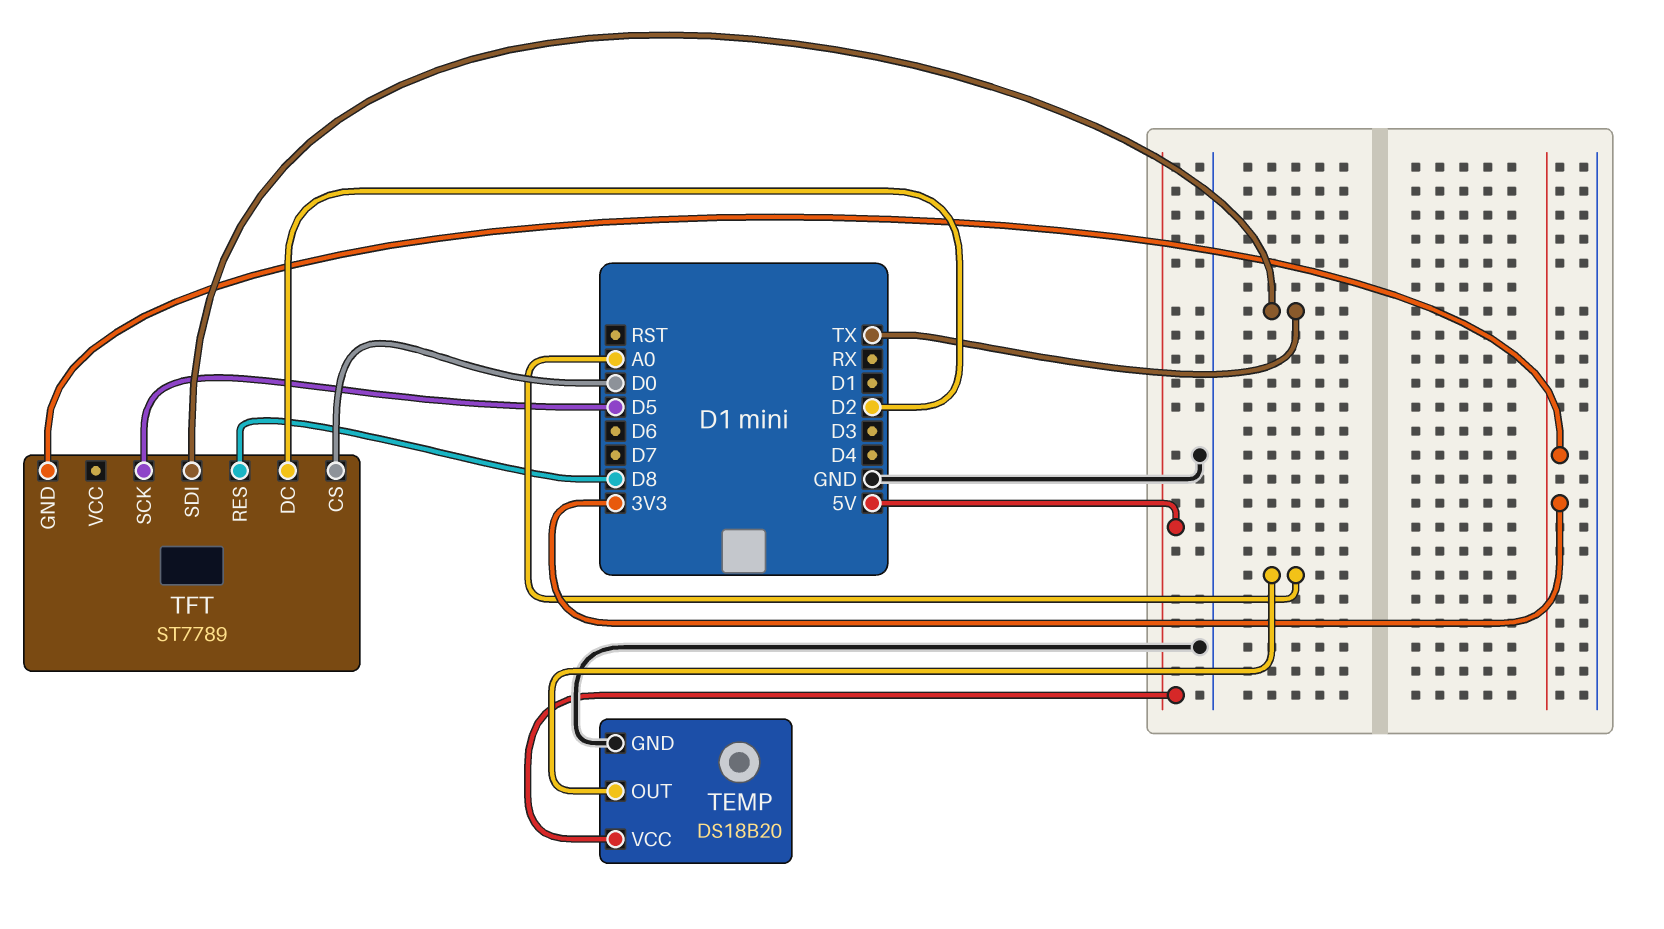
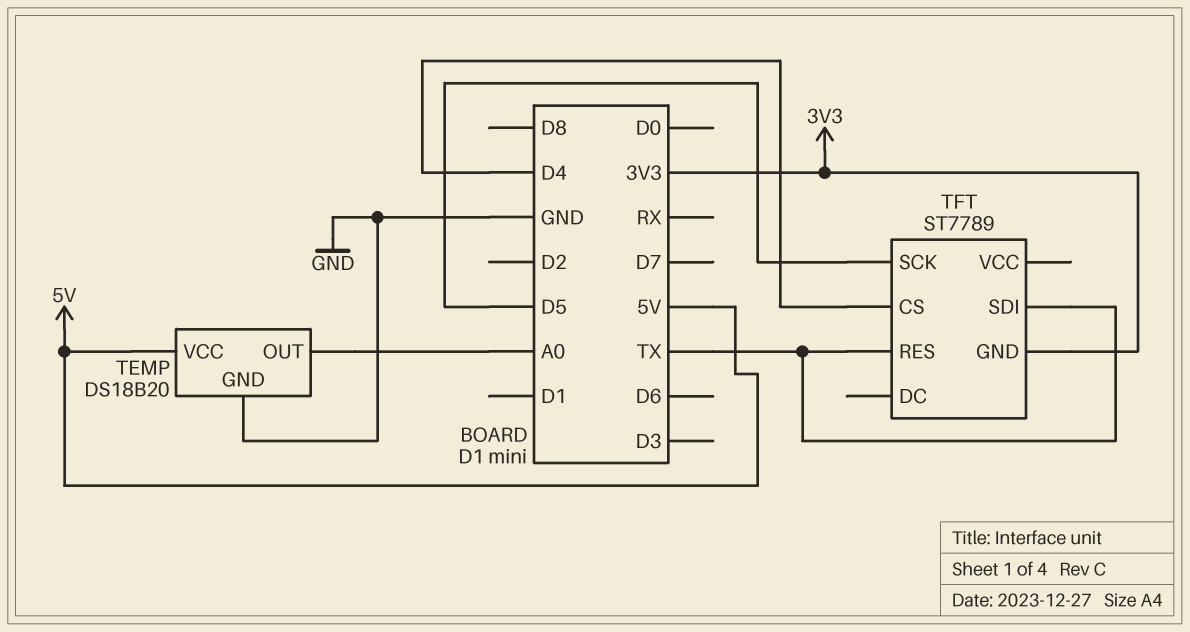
TFT pin CS: D0 -> D4
TFT pin DC: D2 -> none
TFT pin RES: D8 -> TX

